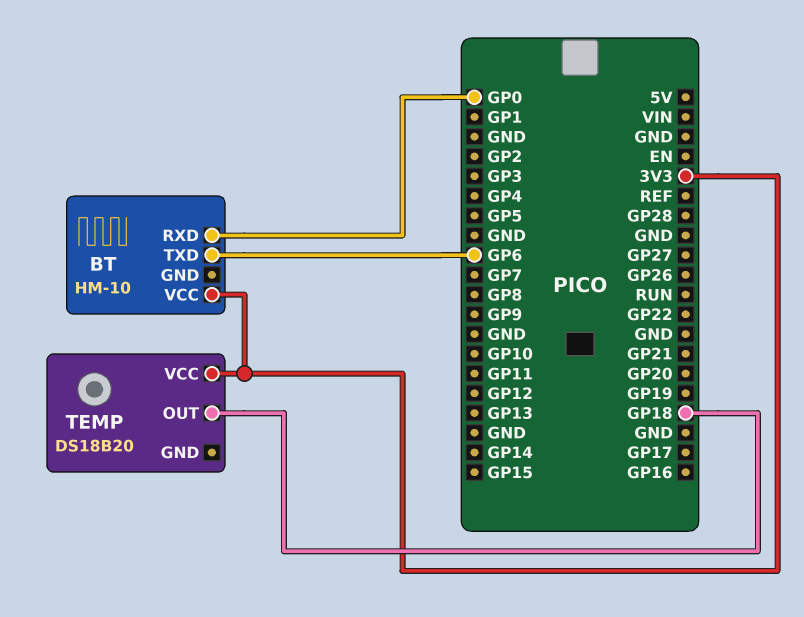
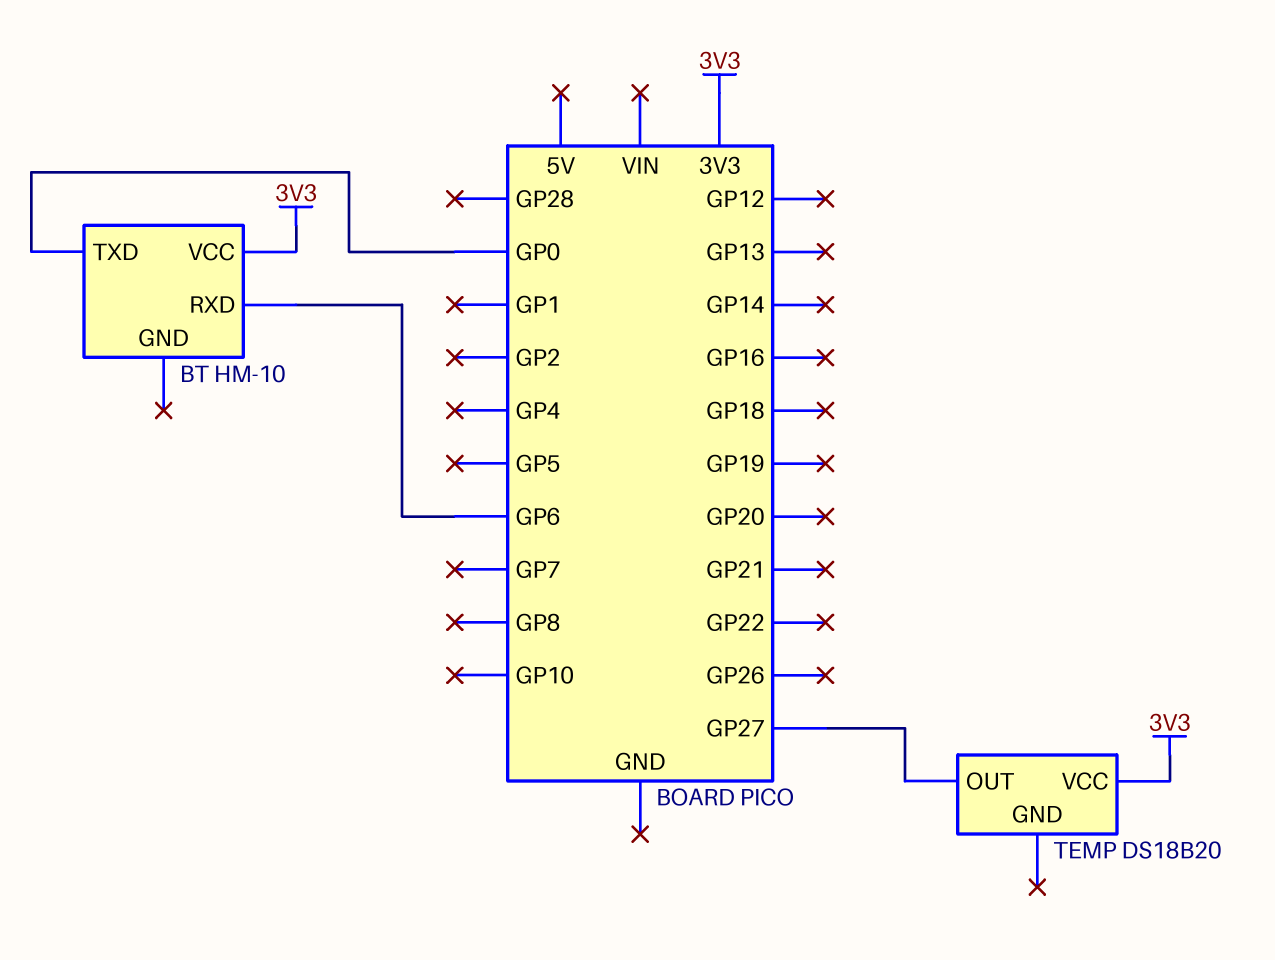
BT pin RXD: GP0 -> GP6
BT pin TXD: GP6 -> GP0
TEMP pin OUT: GP18 -> GP27

